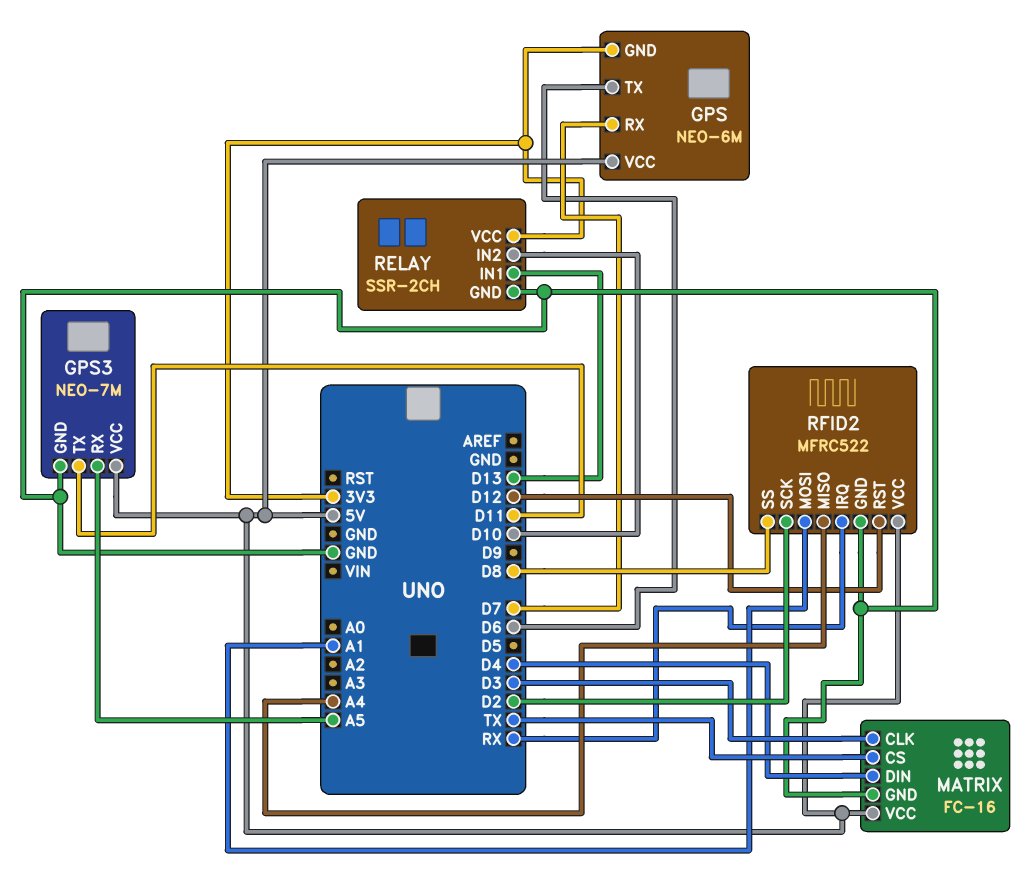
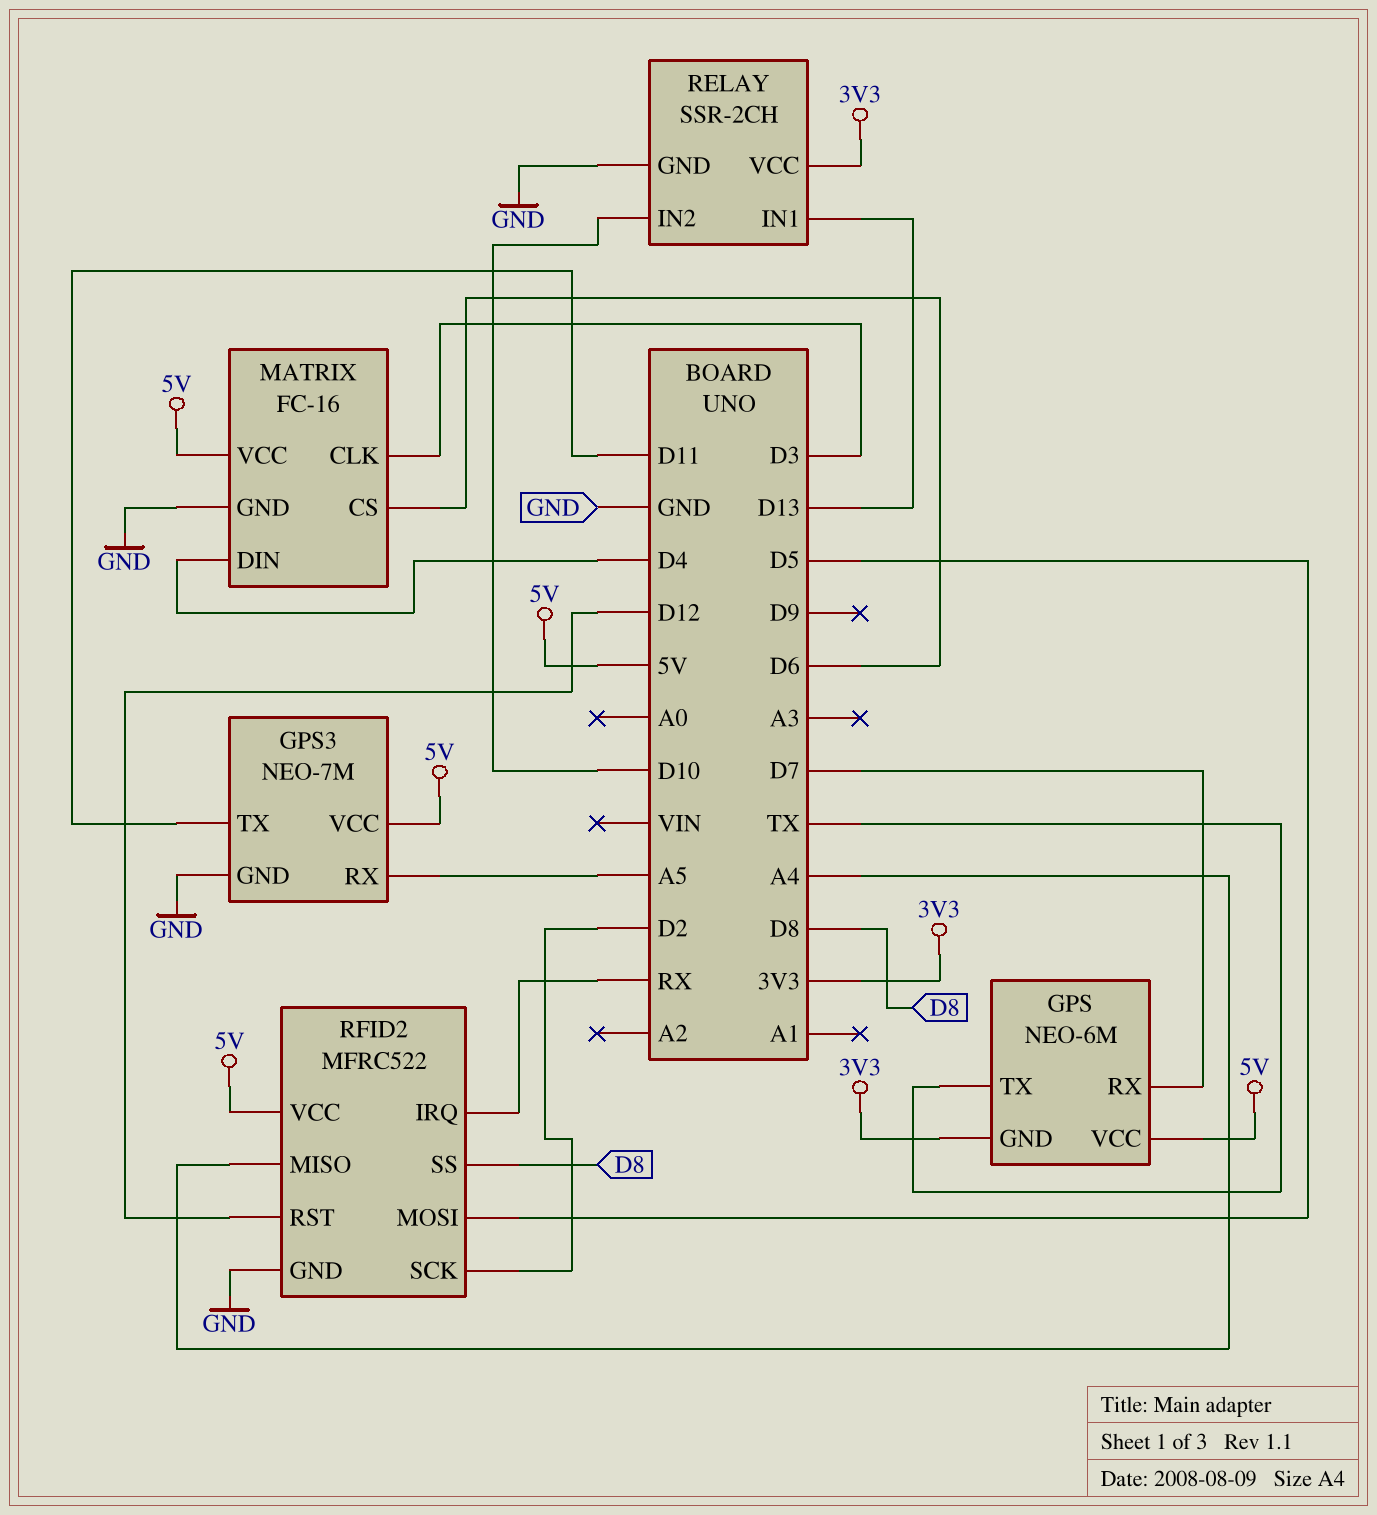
GPS pin TX: D6 -> TX
MATRIX pin CS: TX -> D6
RFID2 pin MOSI: A1 -> D5

